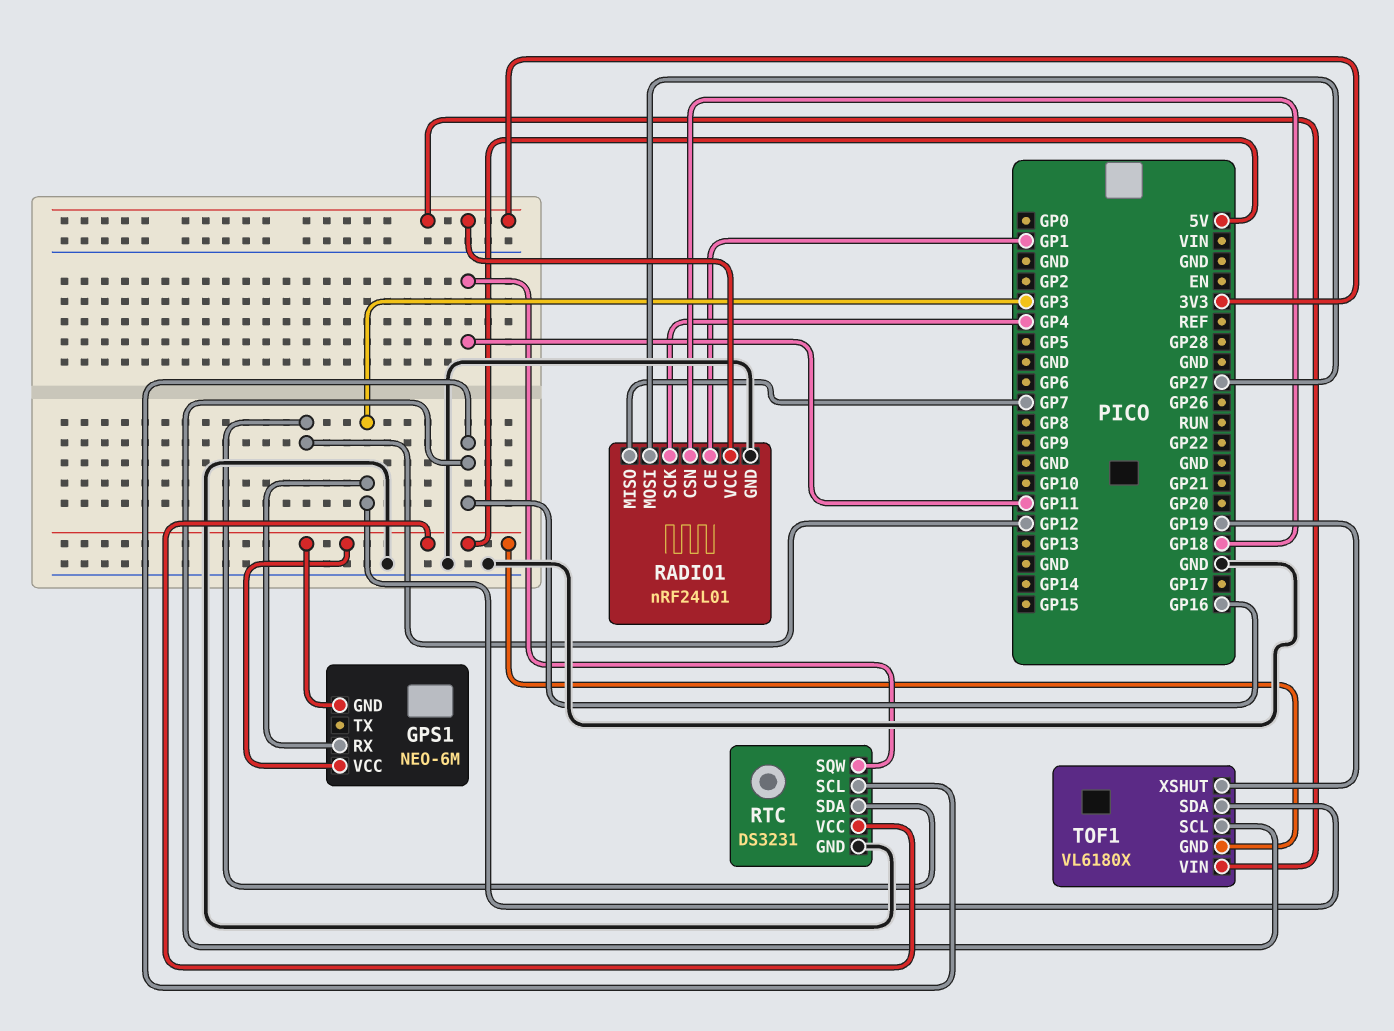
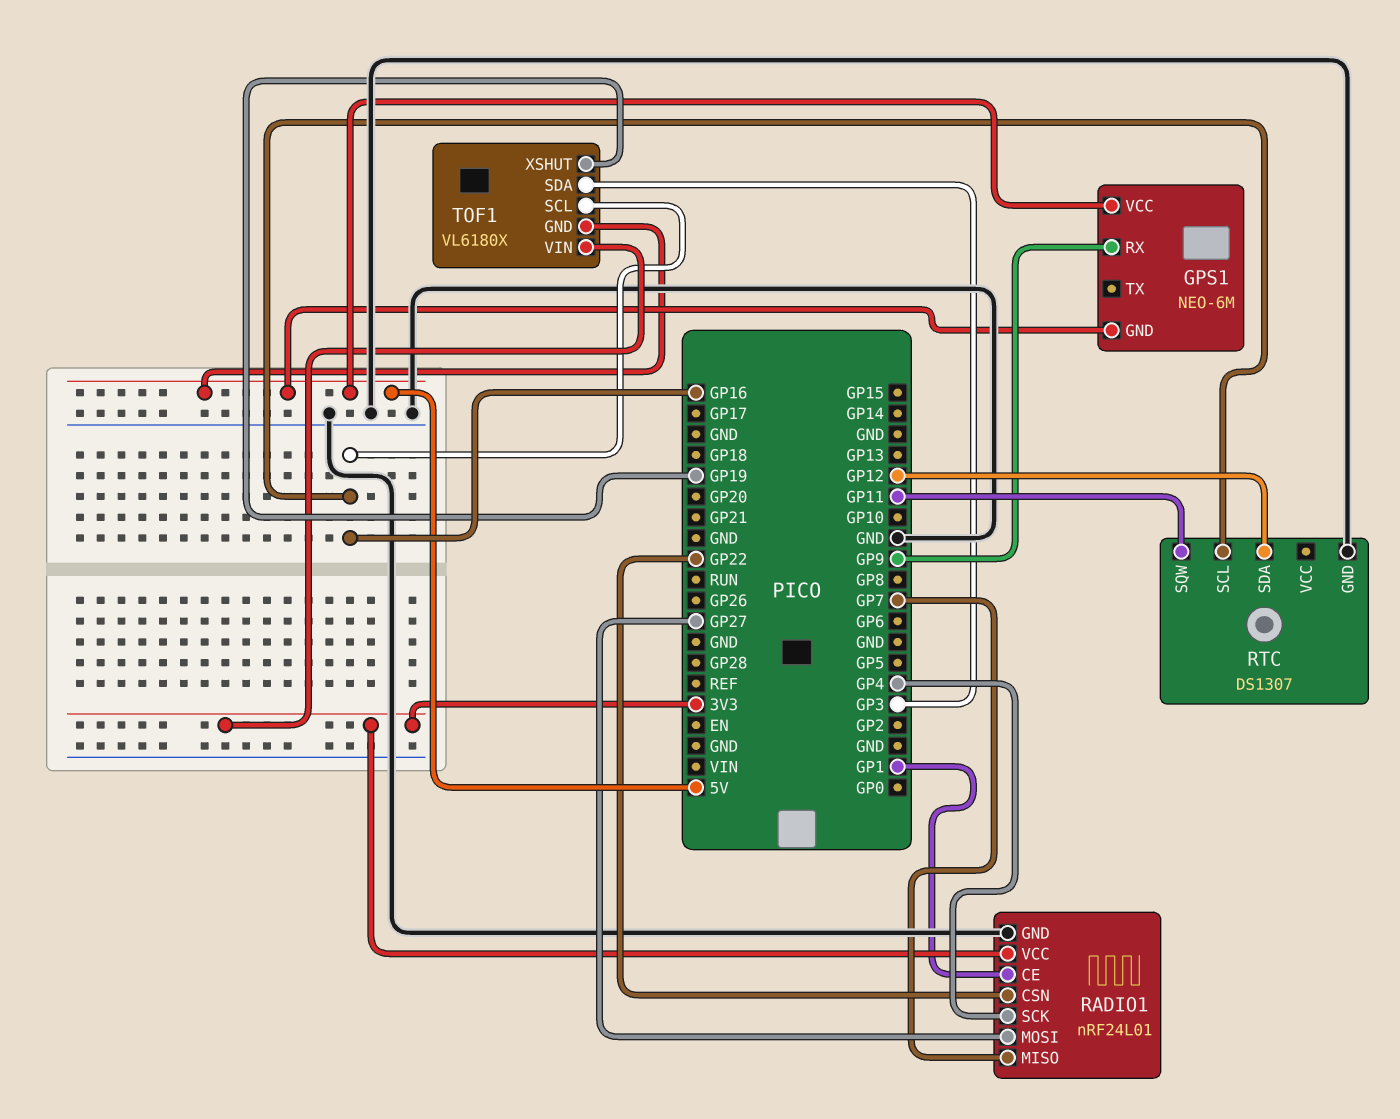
GPS1 pin RX: GP3 -> GP9
RADIO1 pin CSN: GP18 -> GP22
RTC: DS3231 -> DS1307
RTC pin VCC: 5V -> none

